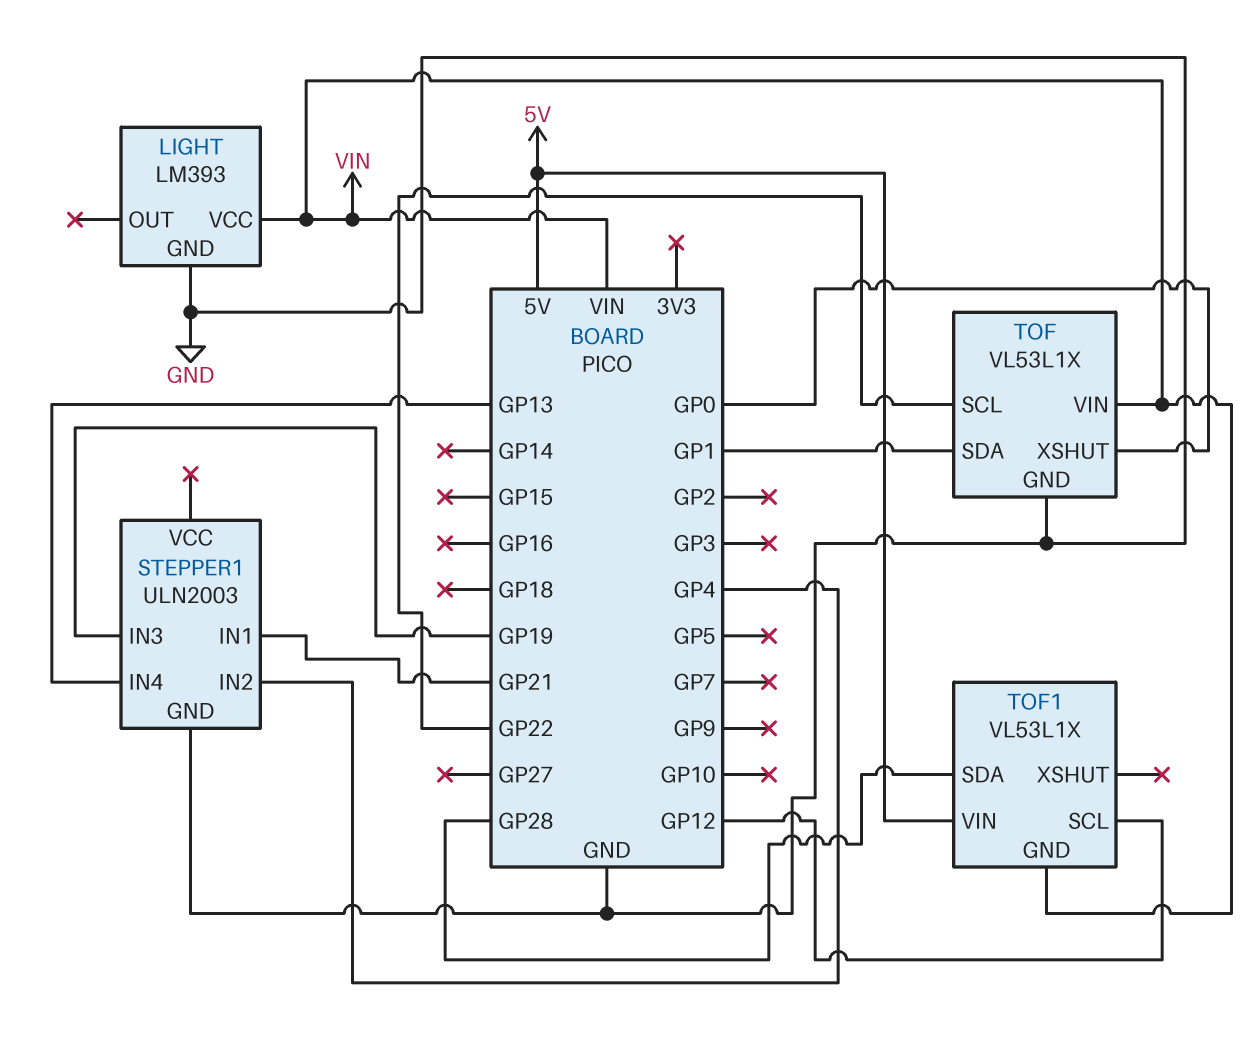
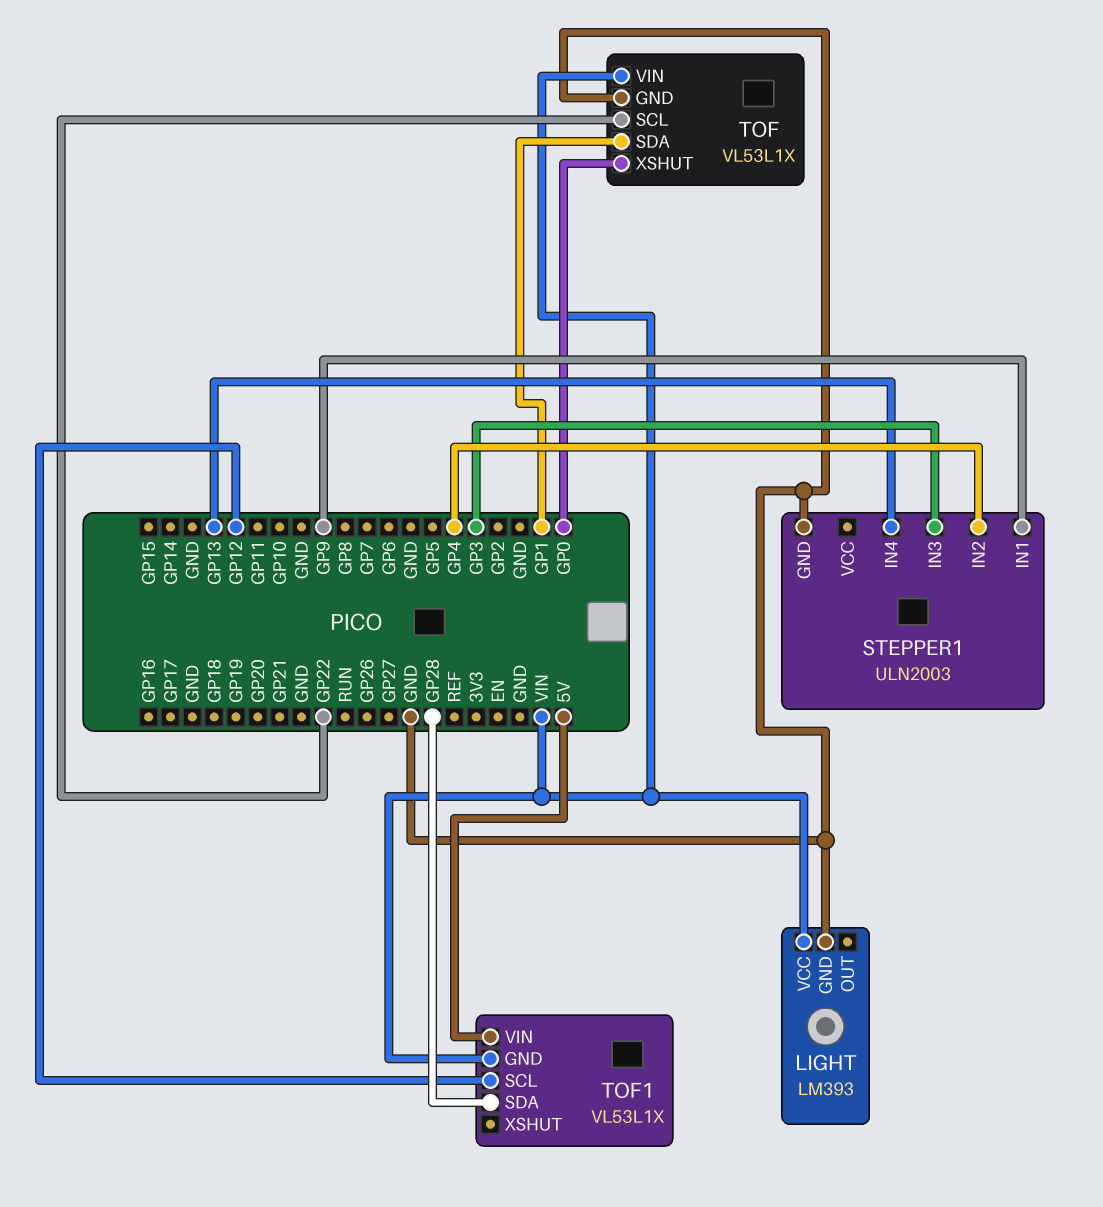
STEPPER1 pin IN1: GP21 -> GP9
STEPPER1 pin IN3: GP19 -> GP3

